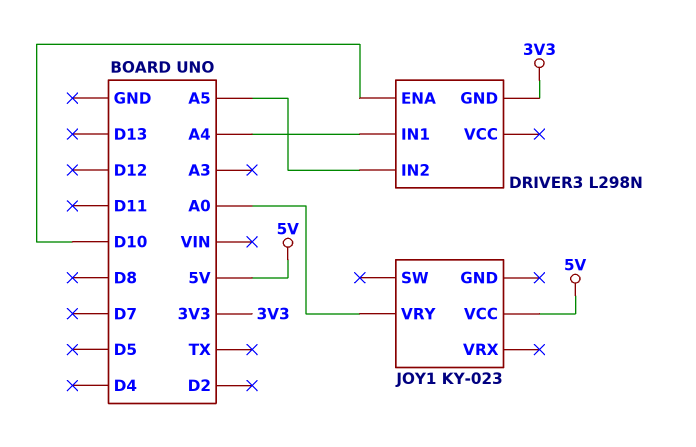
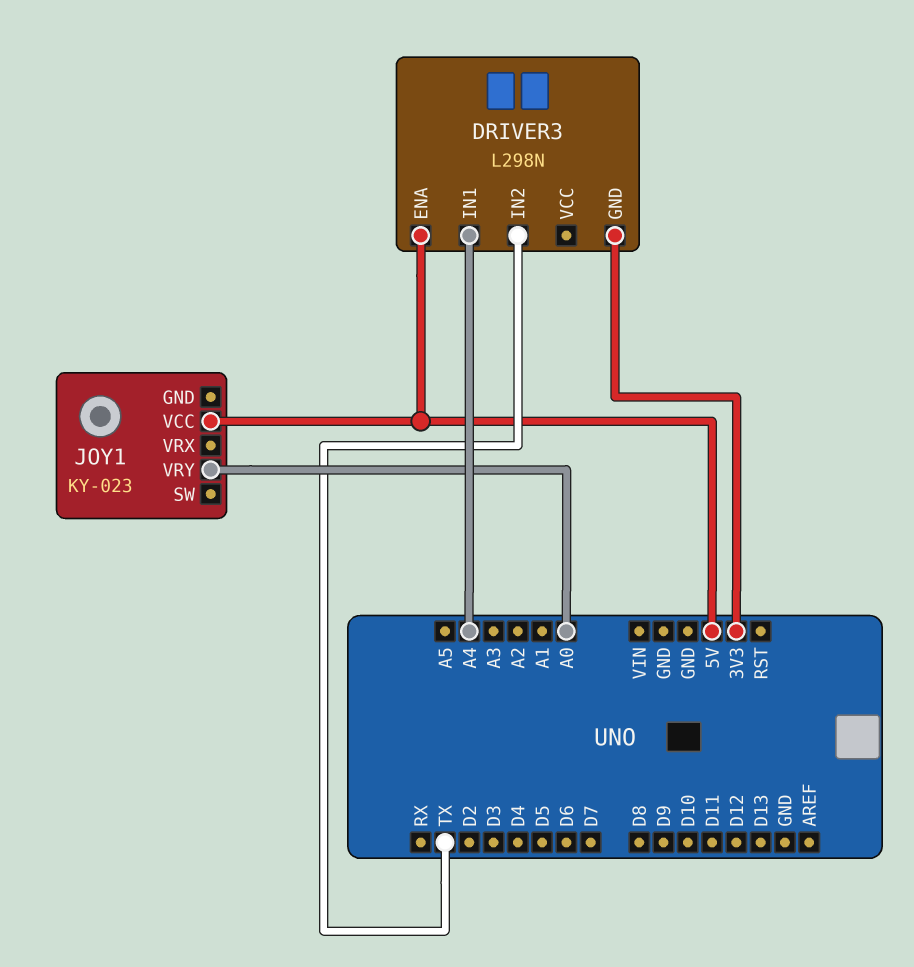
DRIVER3 pin ENA: D10 -> 5V
DRIVER3 pin IN2: A5 -> TX

